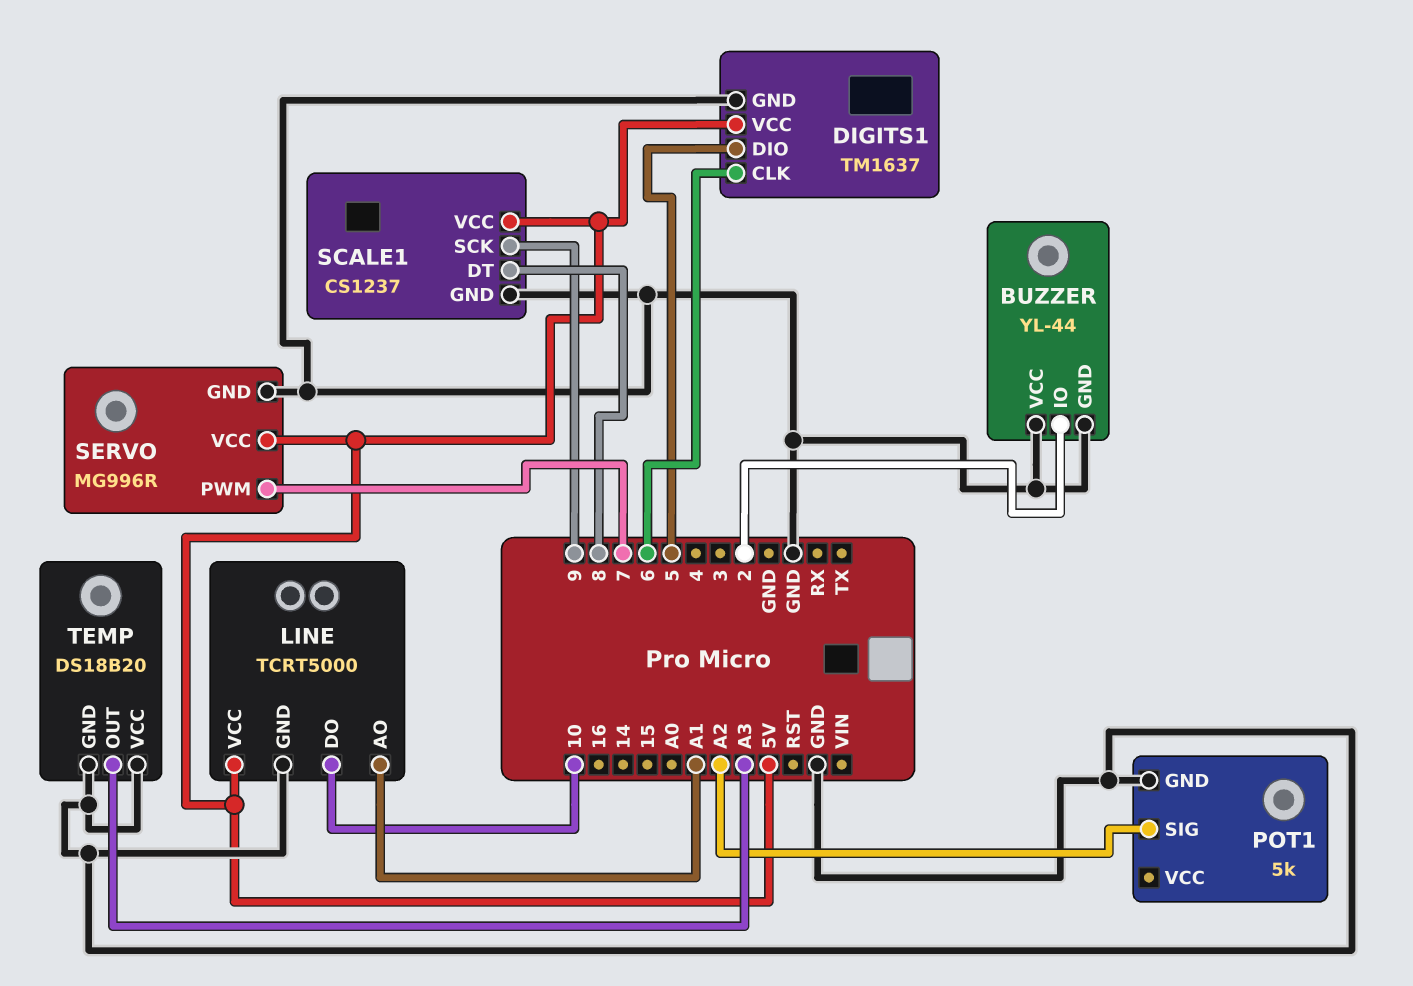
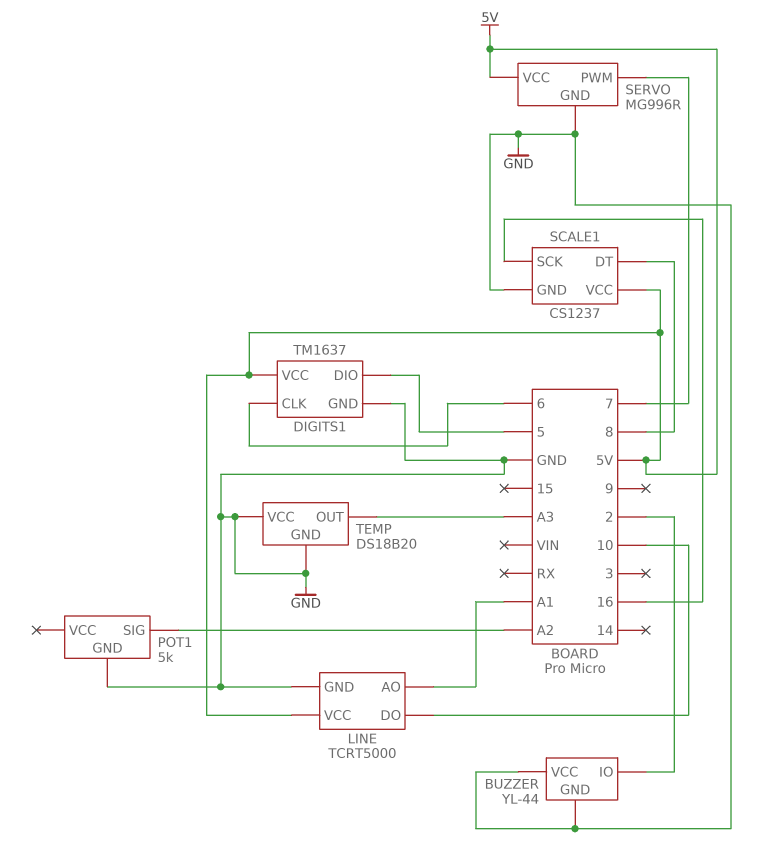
SCALE1 pin SCK: 9 -> 16

